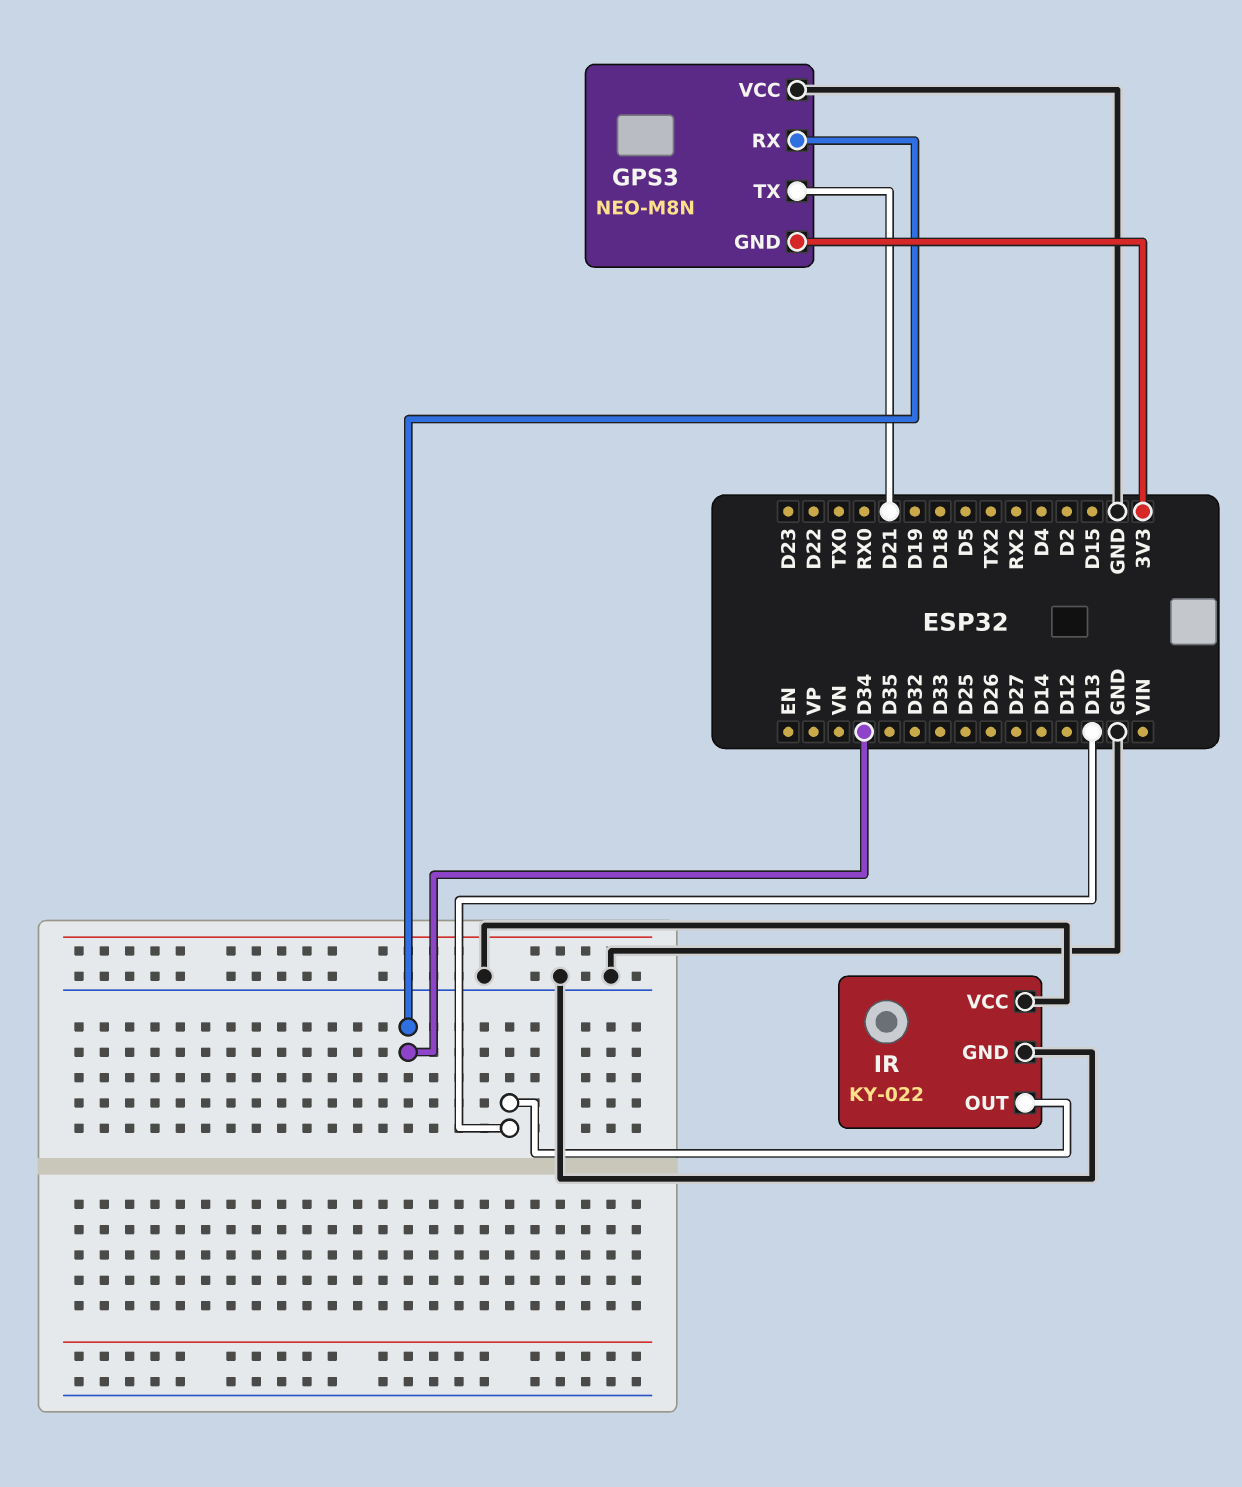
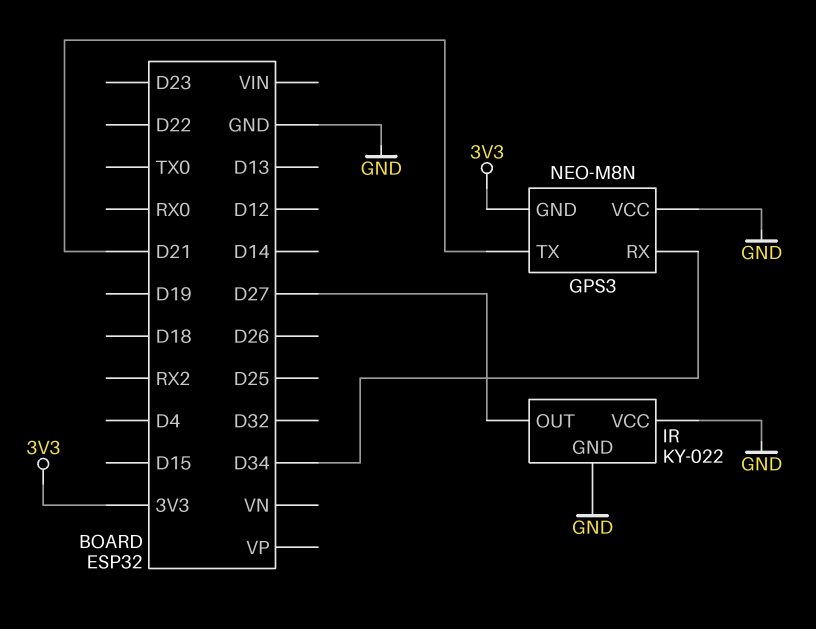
IR pin OUT: D13 -> D27

